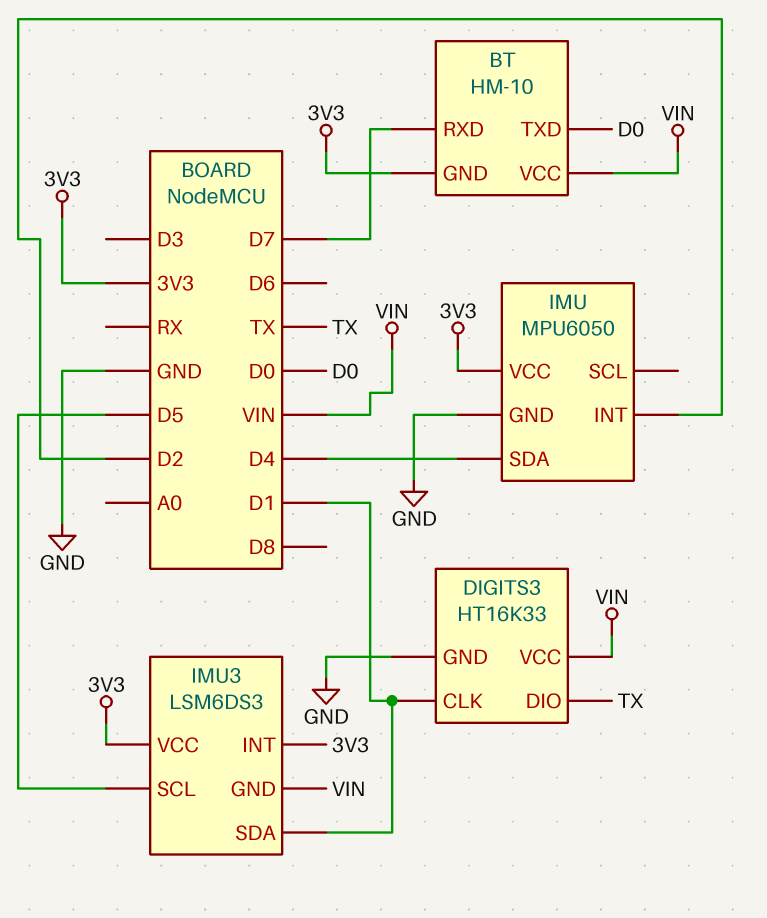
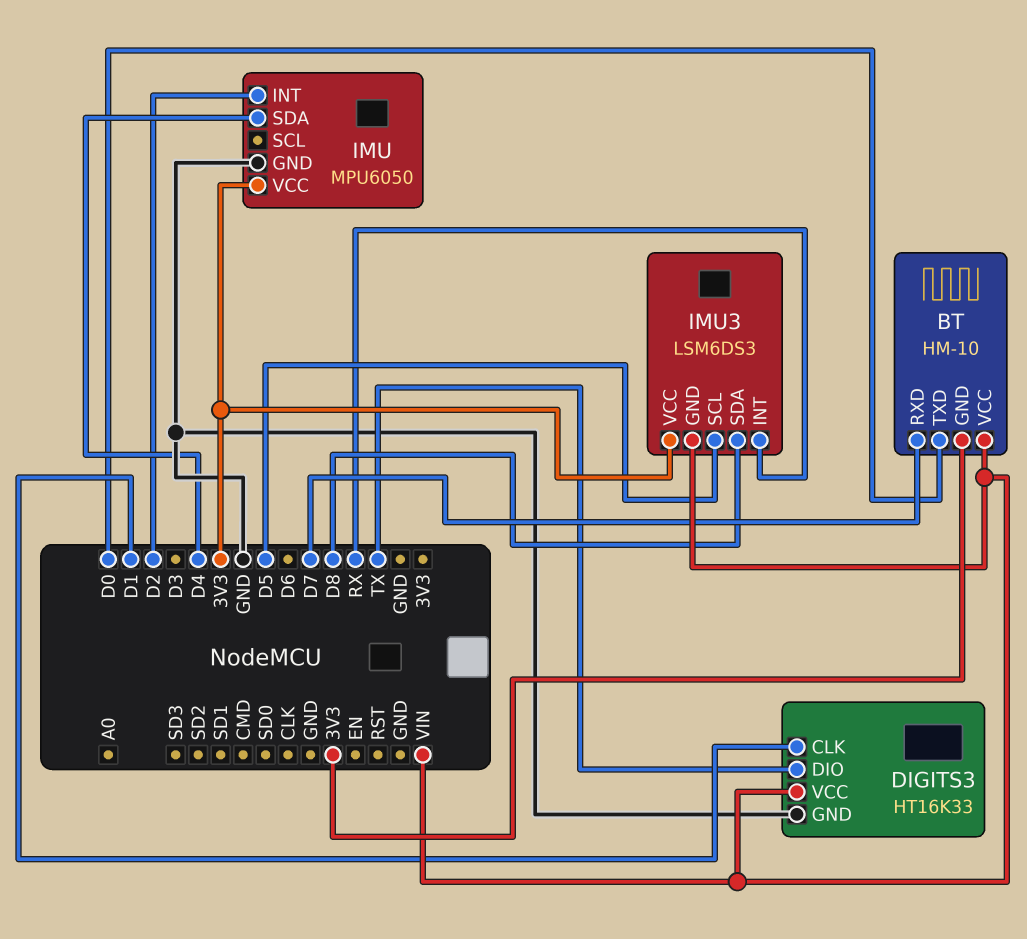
IMU3 pin INT: 3V3 -> RX
IMU3 pin SDA: D1 -> D8

